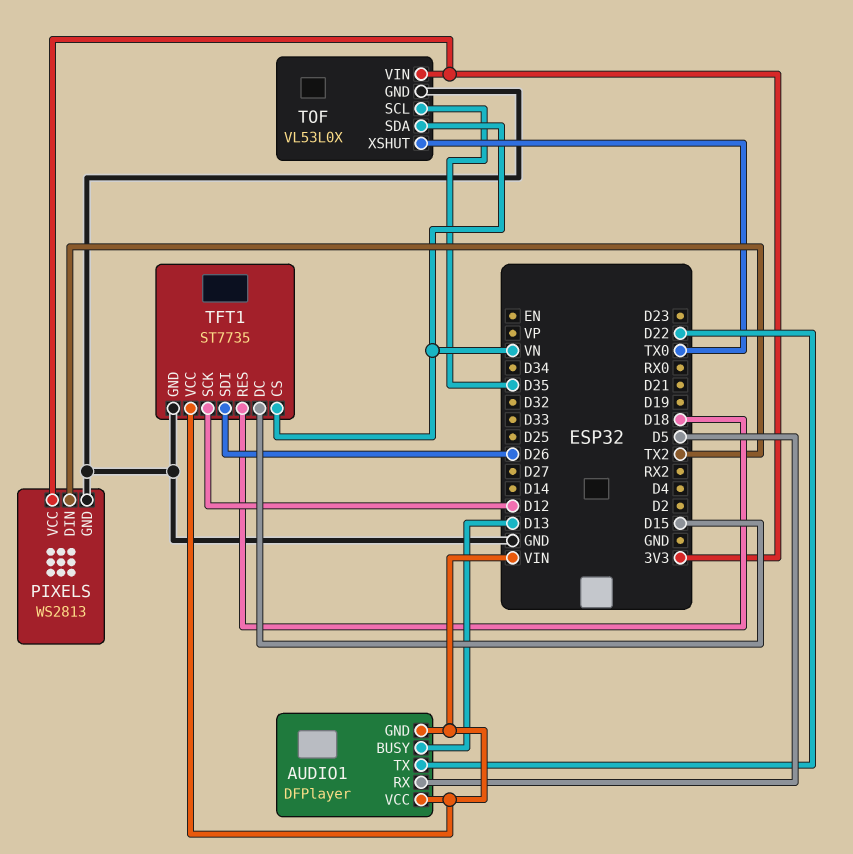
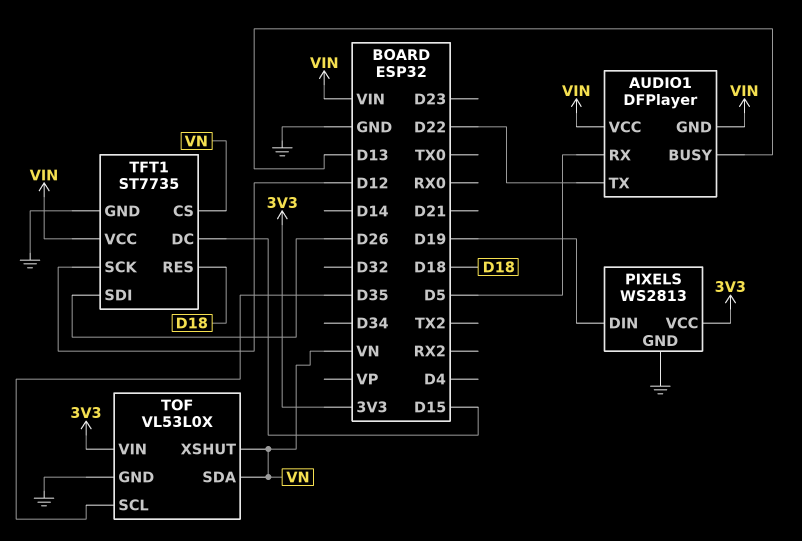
PIXELS pin DIN: TX2 -> D19
TOF pin XSHUT: TX0 -> VN

